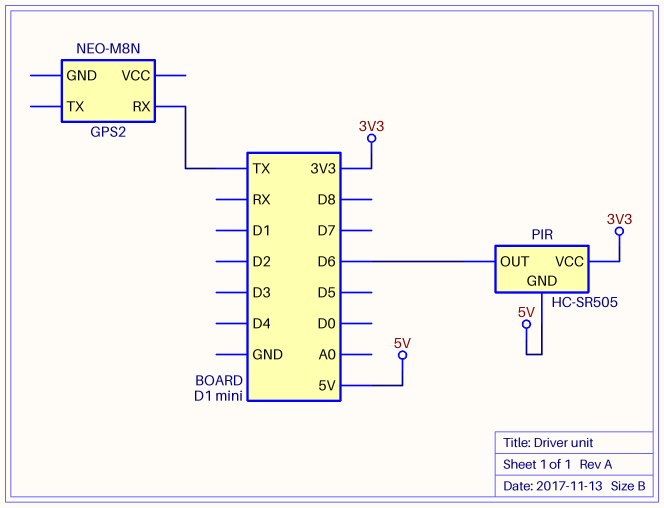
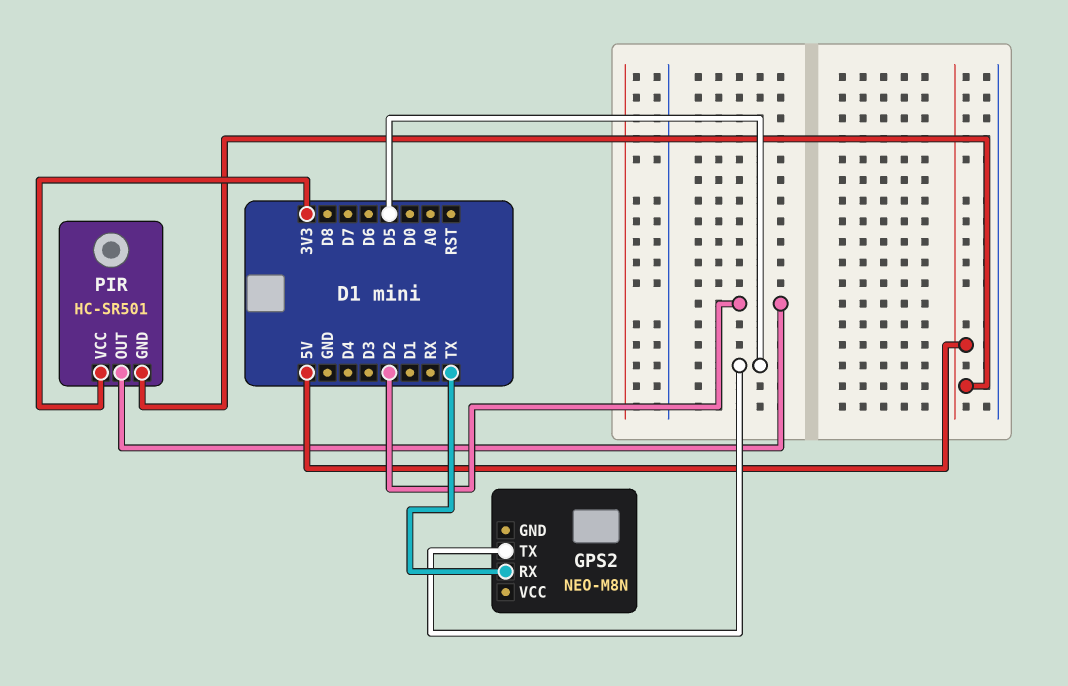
GPS2 pin TX: none -> D5
PIR: HC-SR505 -> HC-SR501
PIR pin OUT: D6 -> D2

